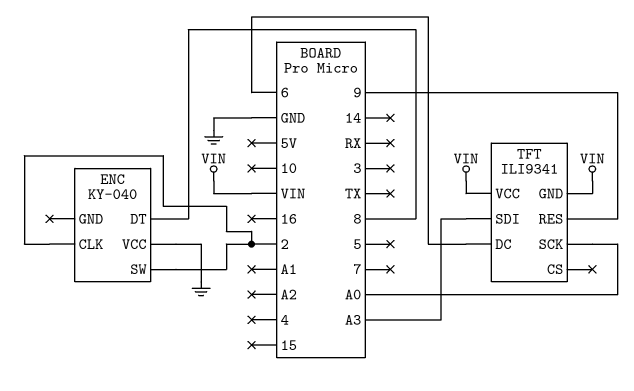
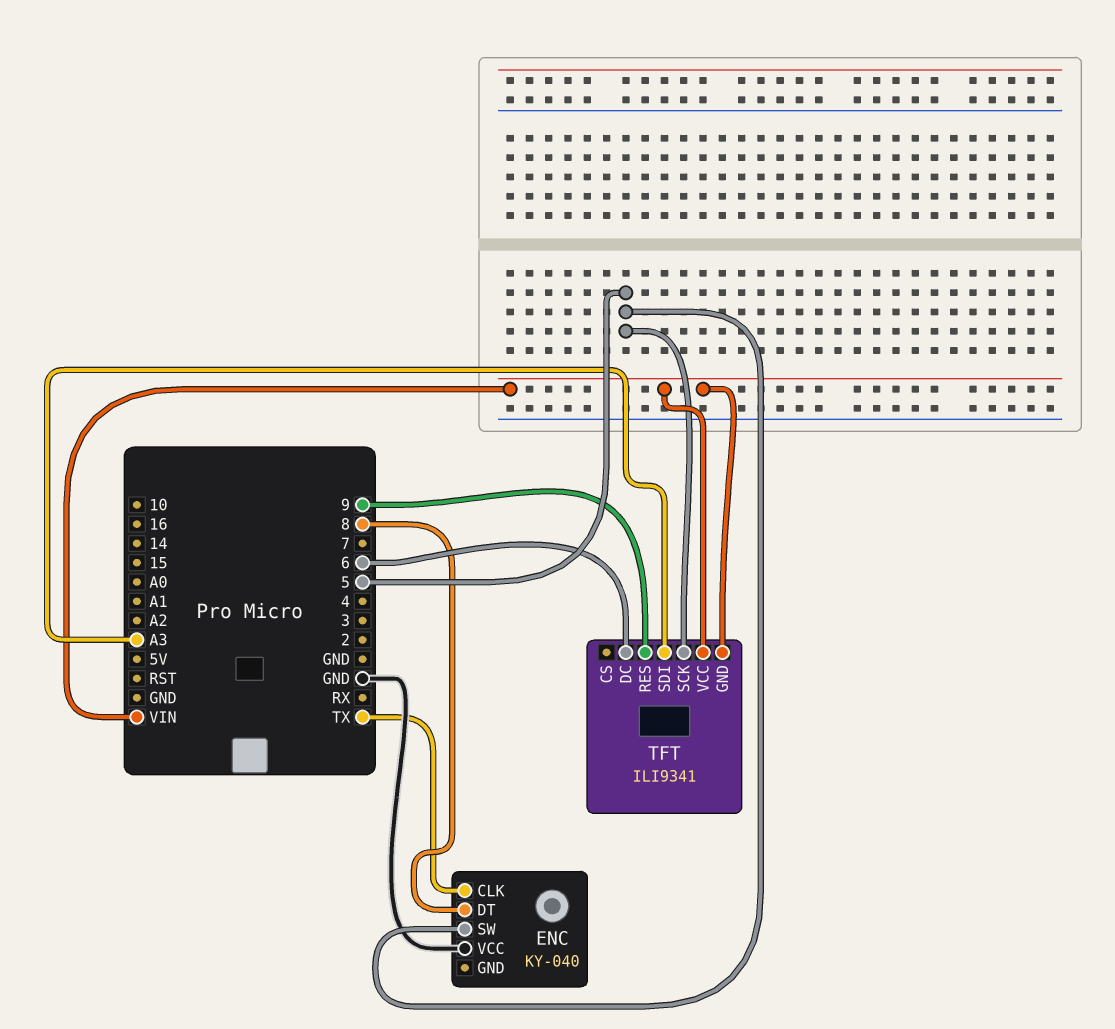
ENC pin CLK: 2 -> TX
ENC pin SW: 2 -> 5
TFT pin SCK: A0 -> 5

